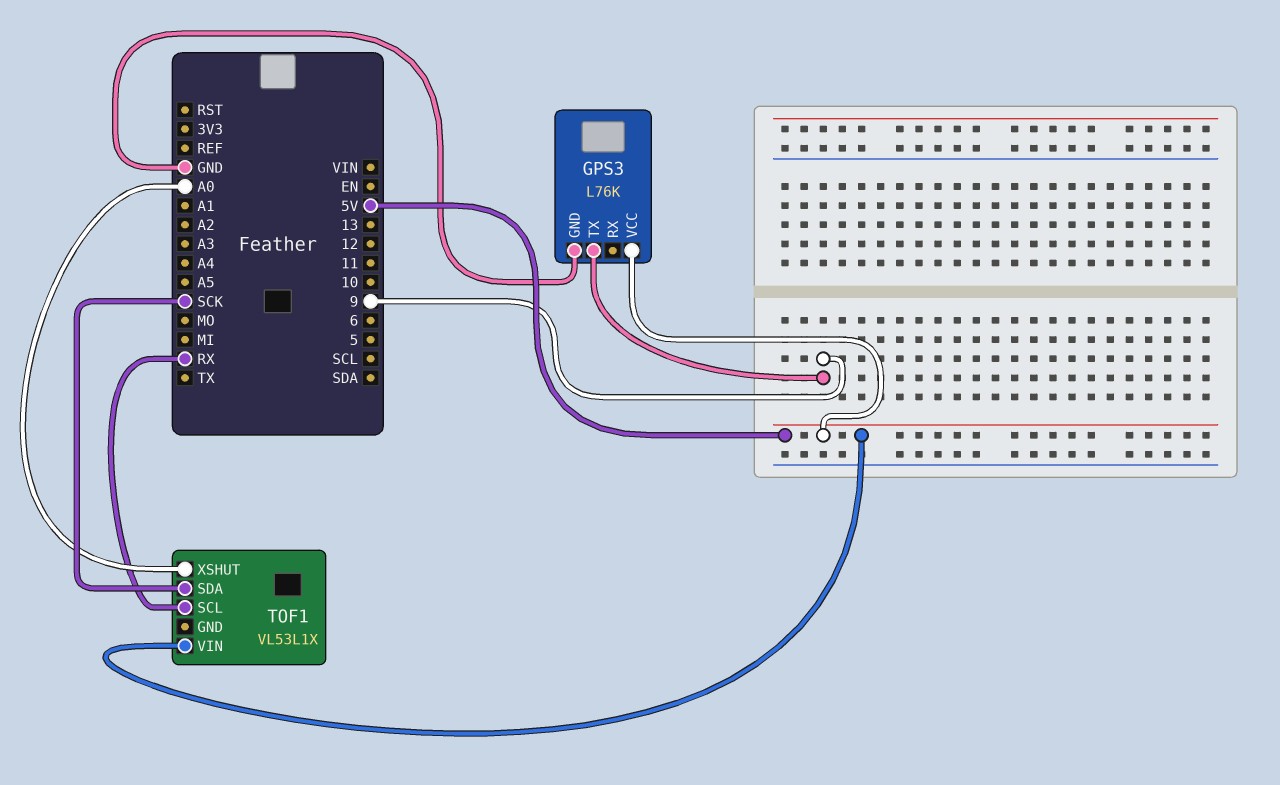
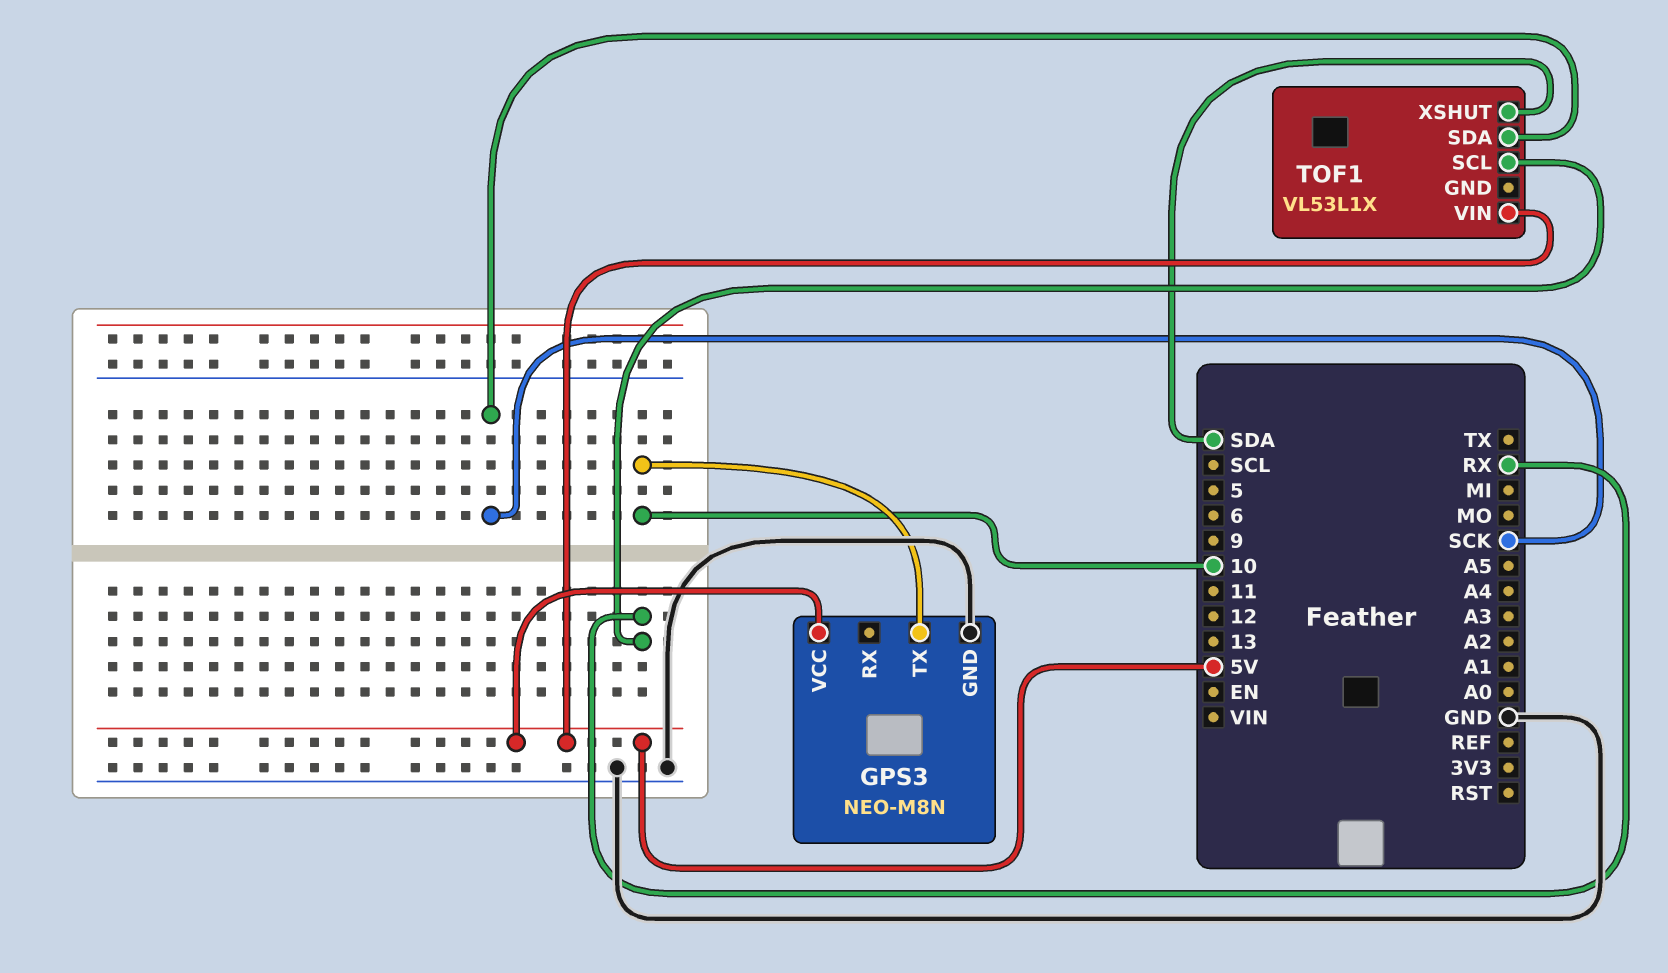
GPS3: L76K -> NEO-M8N
GPS3 pin TX: 9 -> 10
TOF1 pin XSHUT: A0 -> SDA

